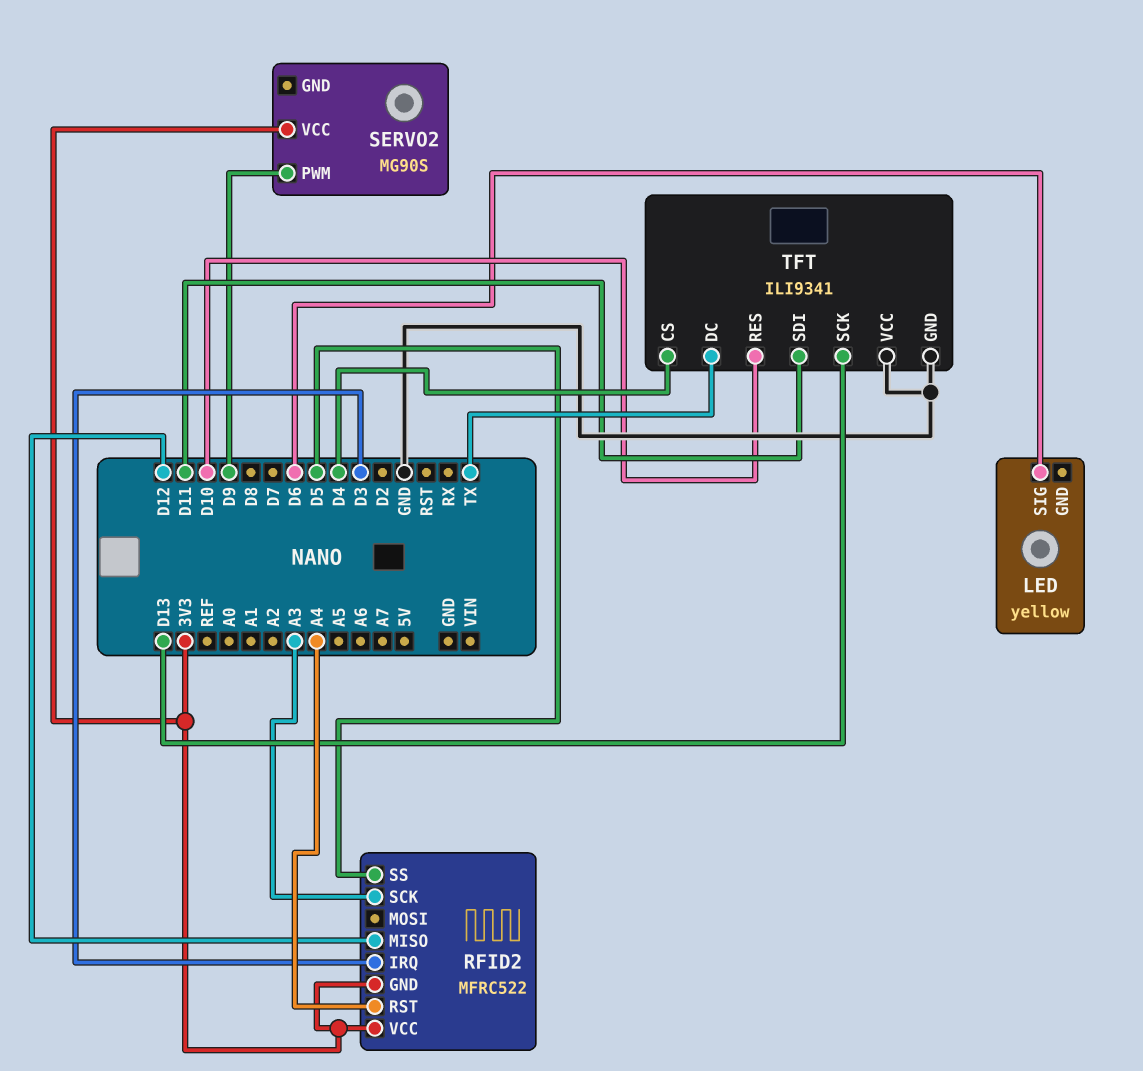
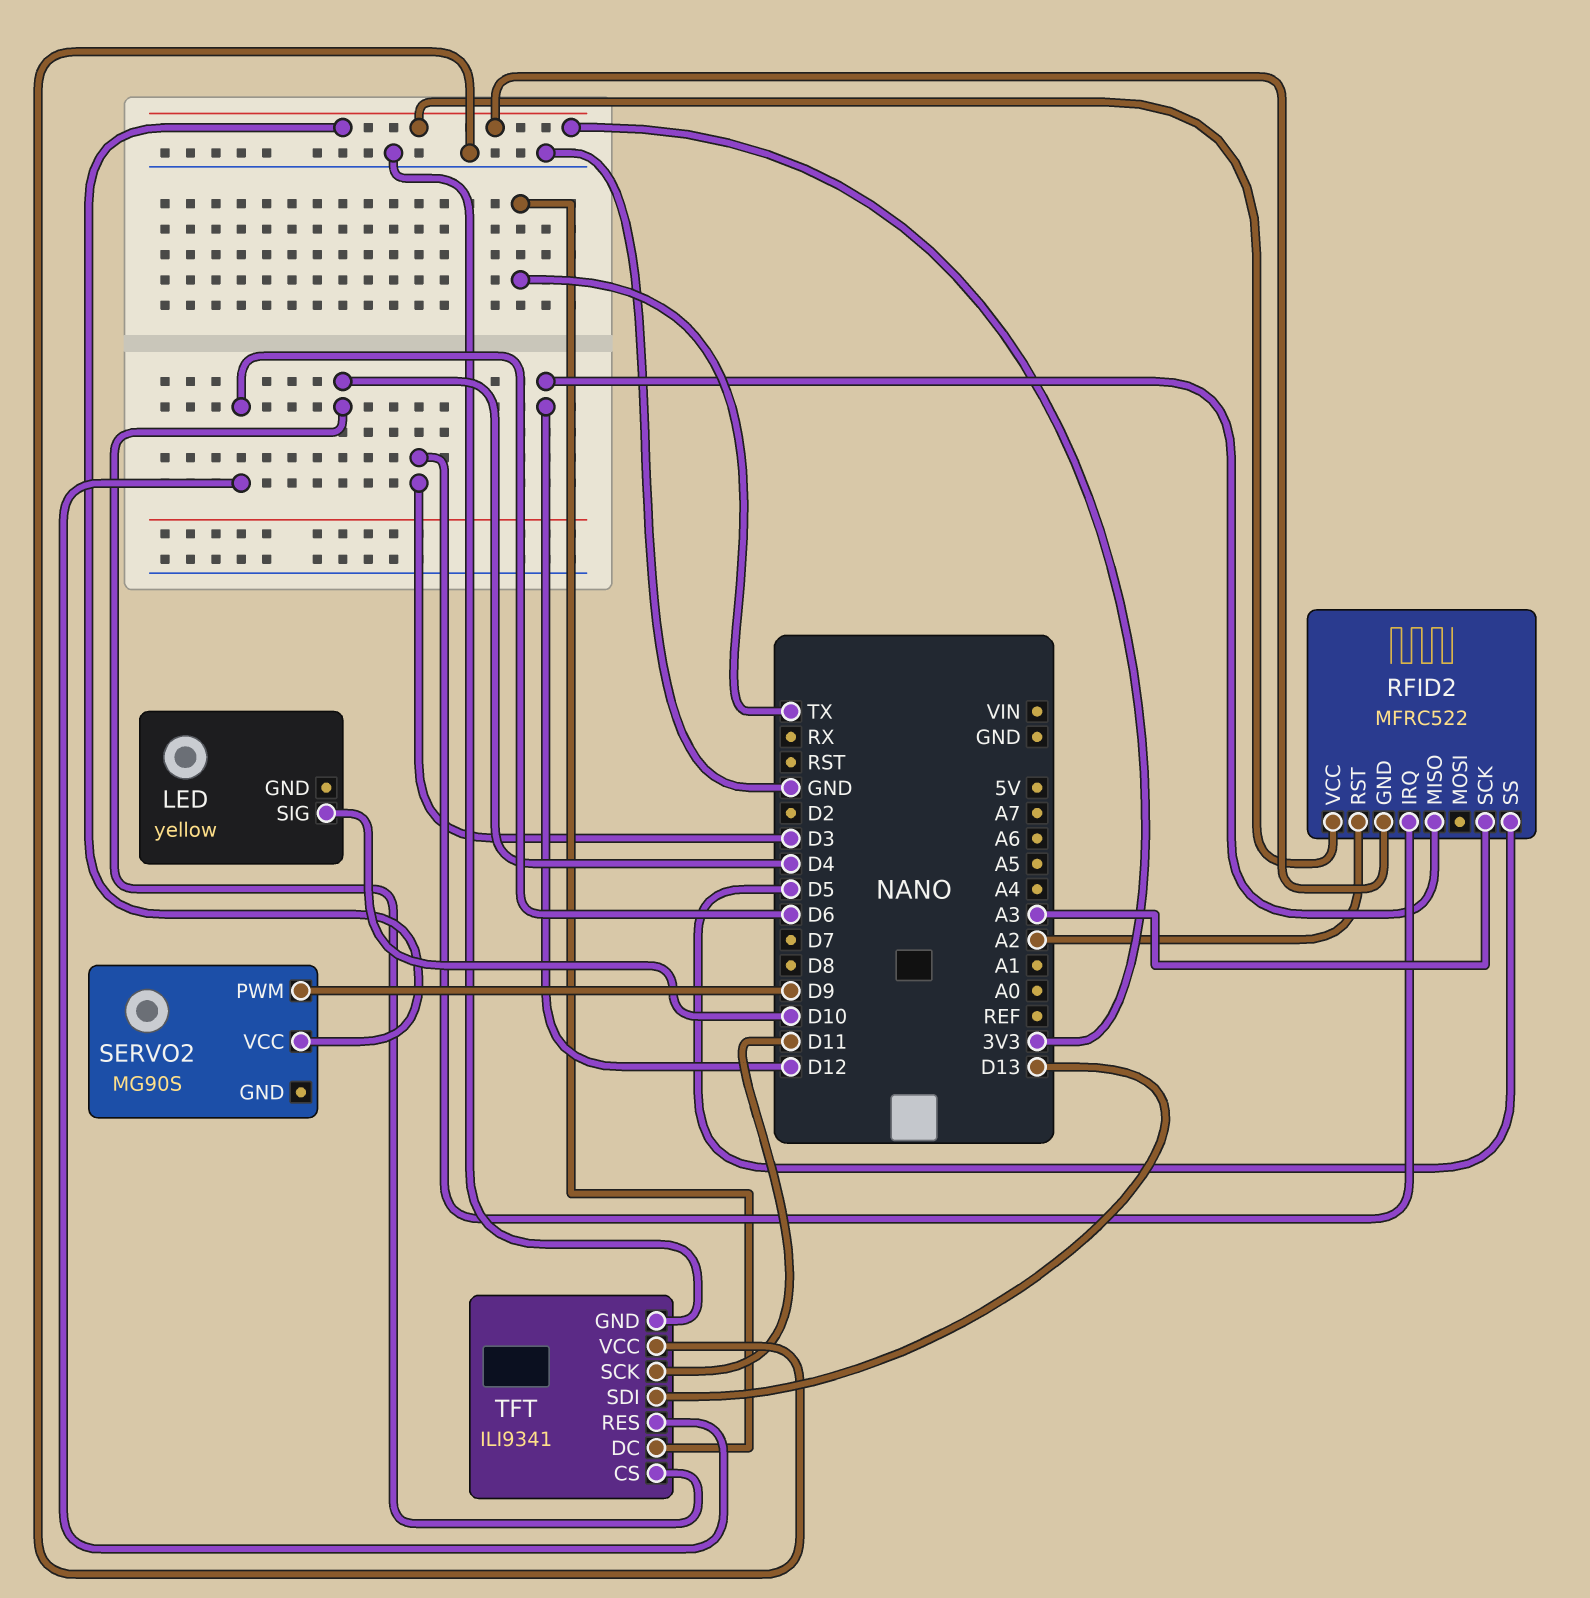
LED pin SIG: D6 -> D10
RFID2 pin RST: A4 -> A2
TFT pin RES: D10 -> D6
TFT pin SCK: D13 -> D11
TFT pin SDI: D11 -> D13

